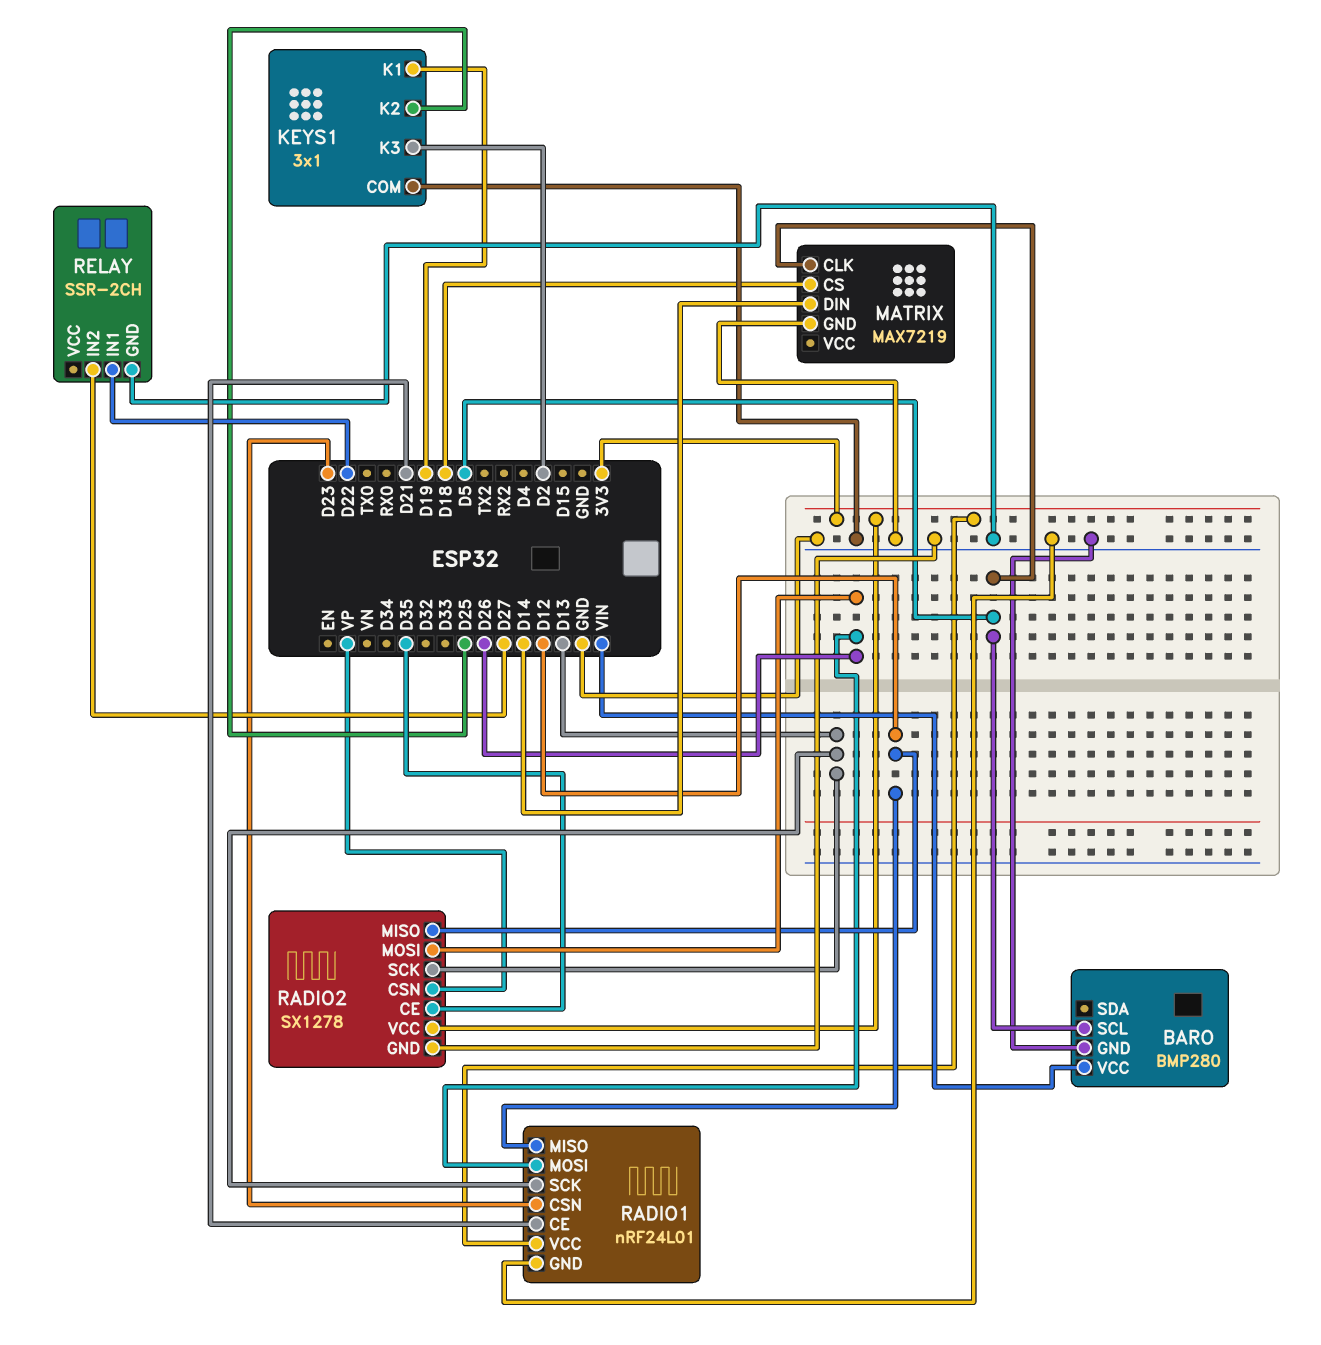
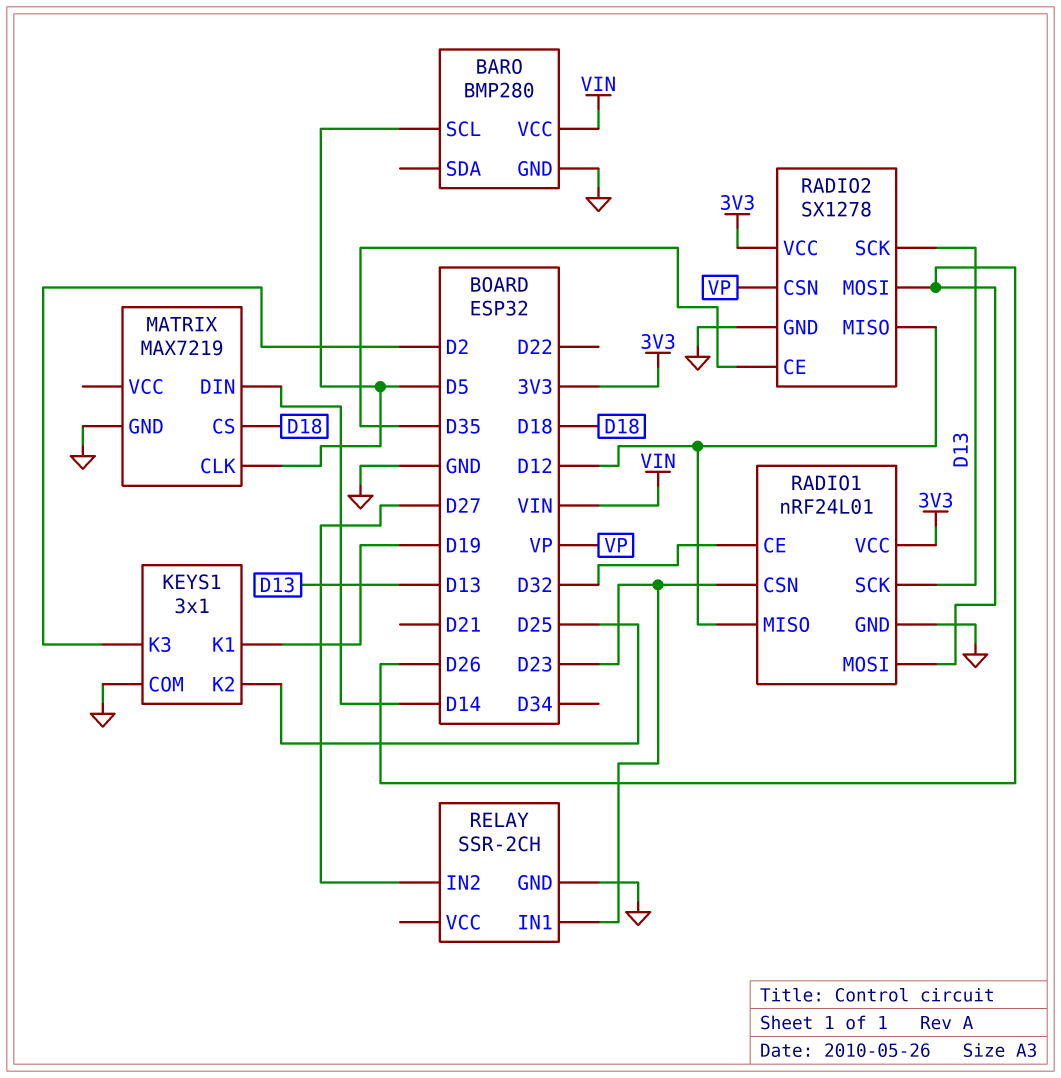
RADIO1 pin CE: D21 -> D32
RELAY pin IN1: D22 -> D23

